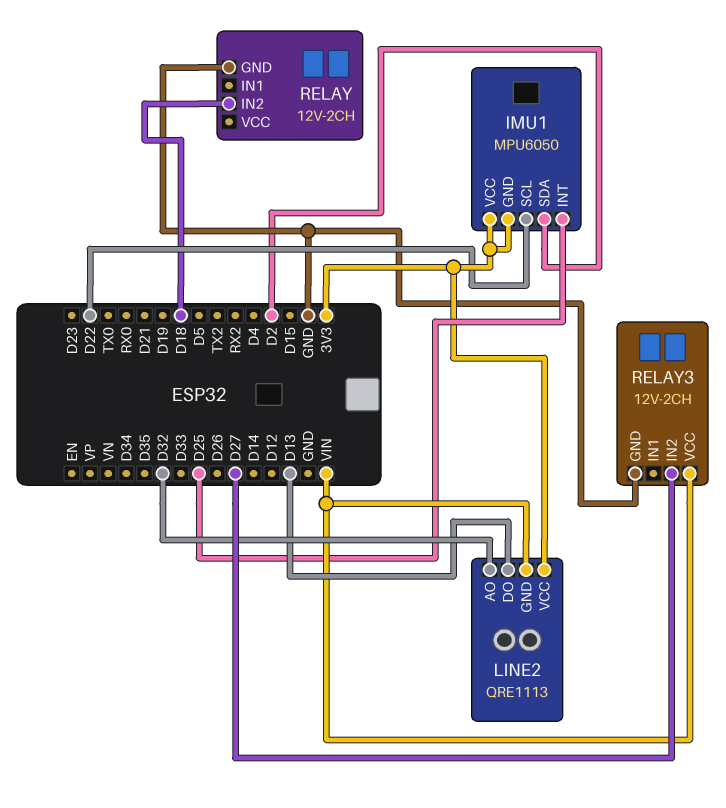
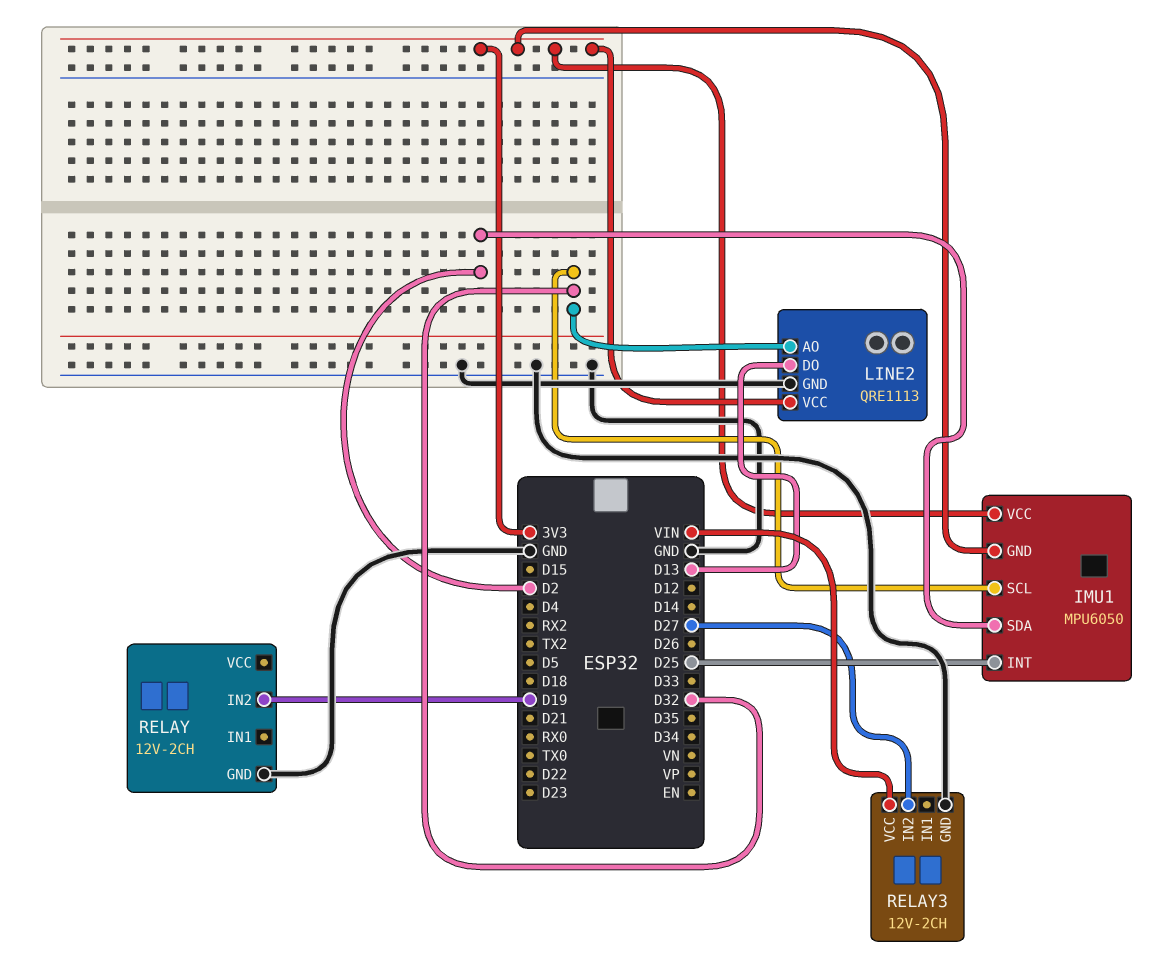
IMU1 pin SCL: D22 -> D32
LINE2 pin GND: VIN -> GND
RELAY pin IN2: D18 -> D19

